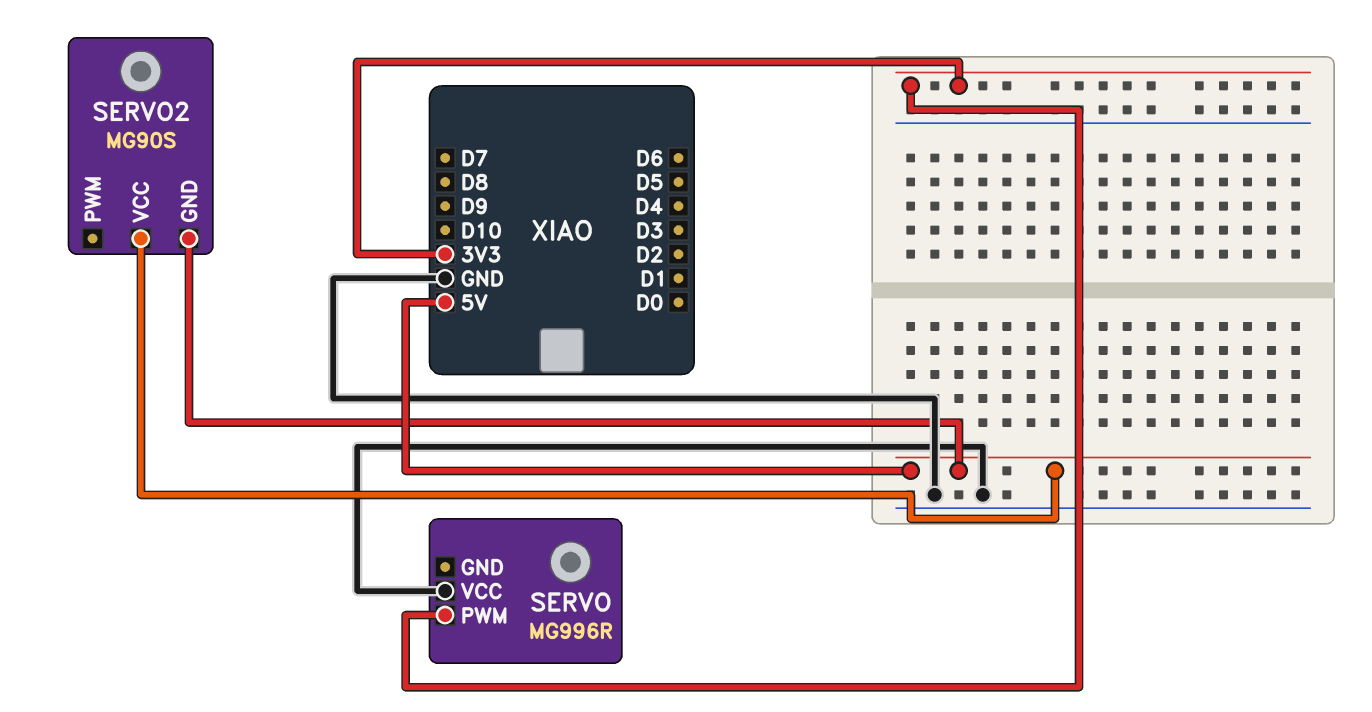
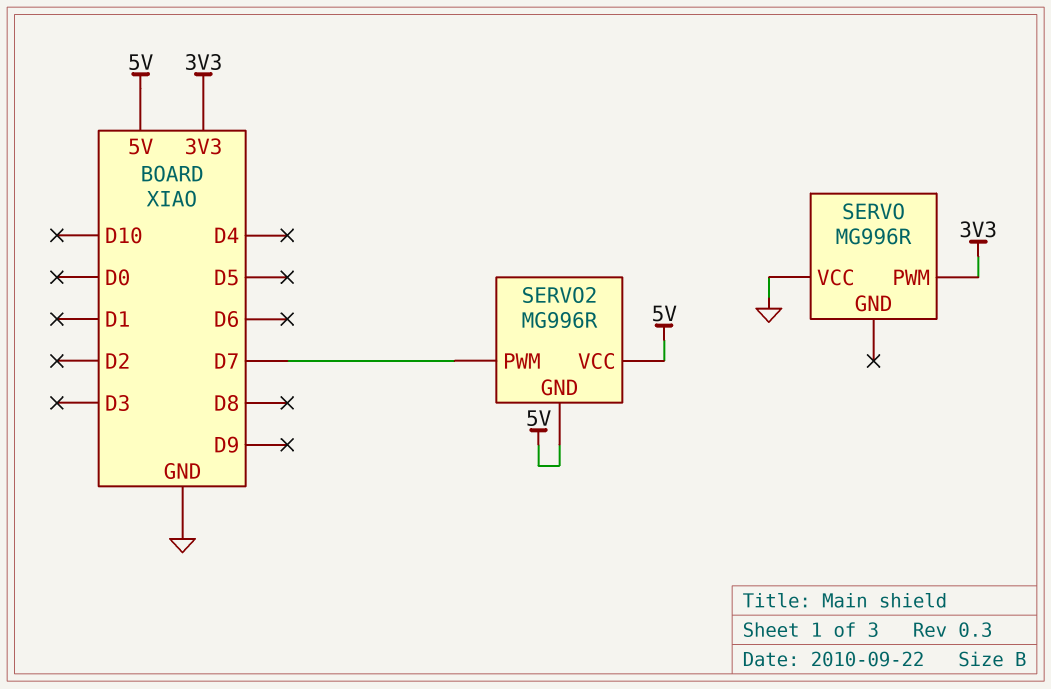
SERVO2: MG90S -> MG996R
SERVO2 pin PWM: none -> D7

